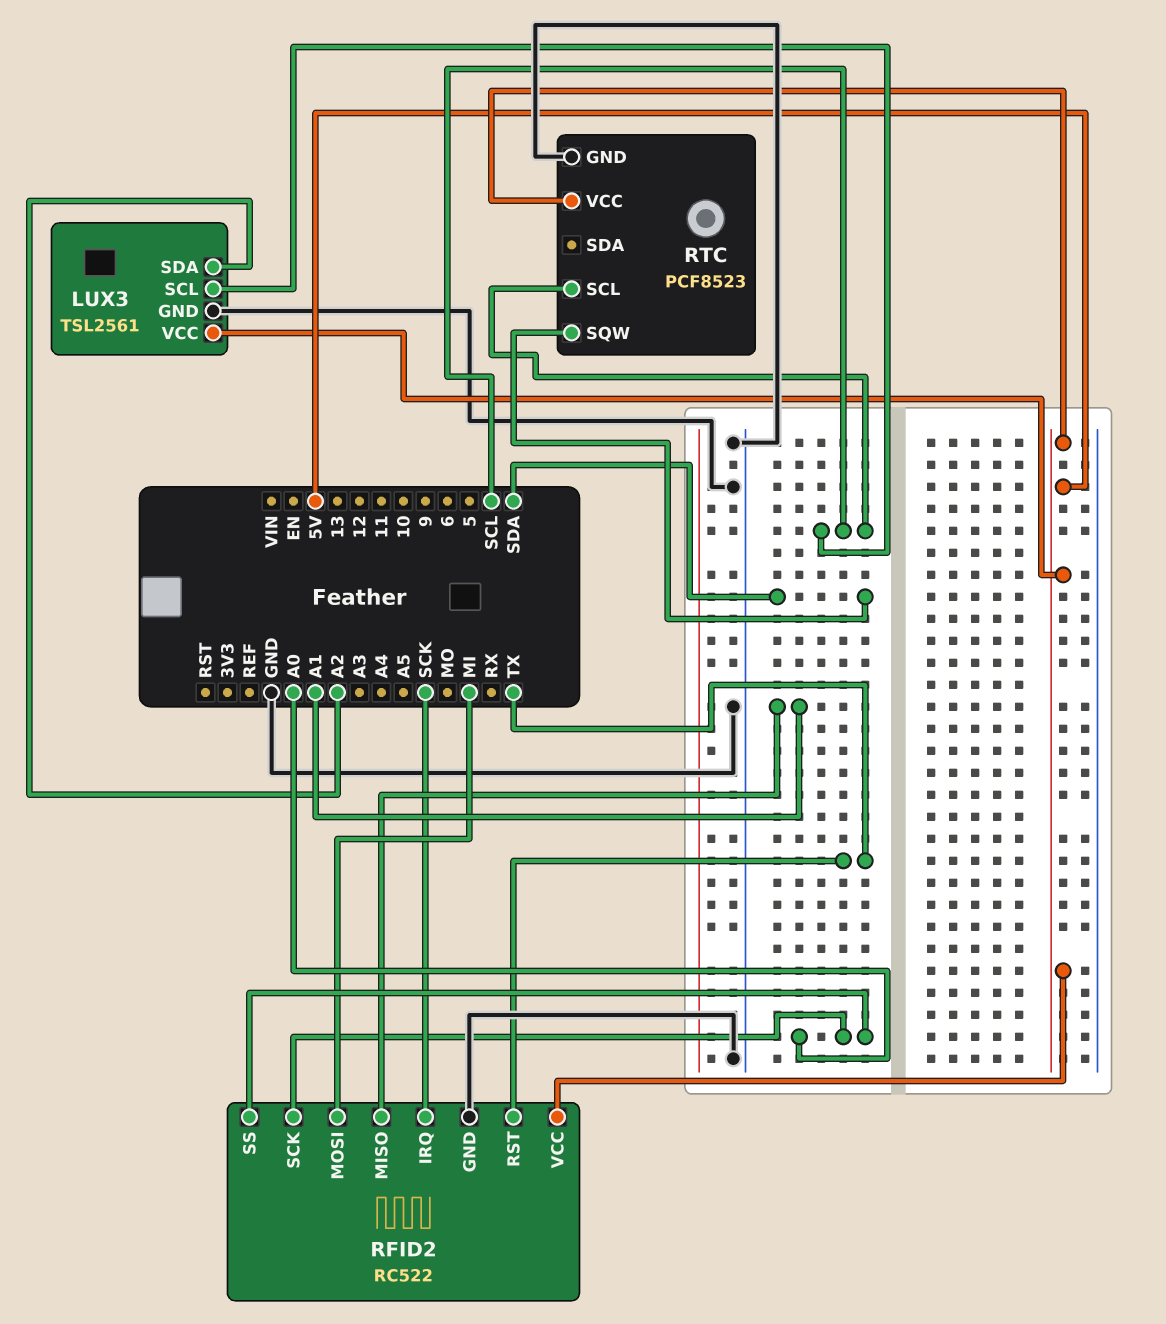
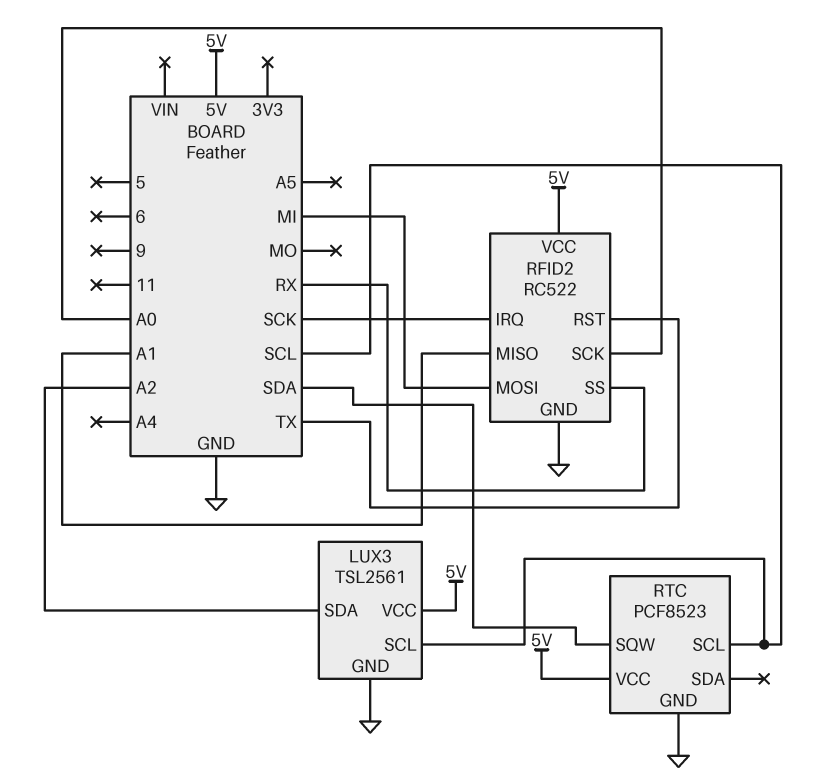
RFID2 pin SS: A0 -> RX

